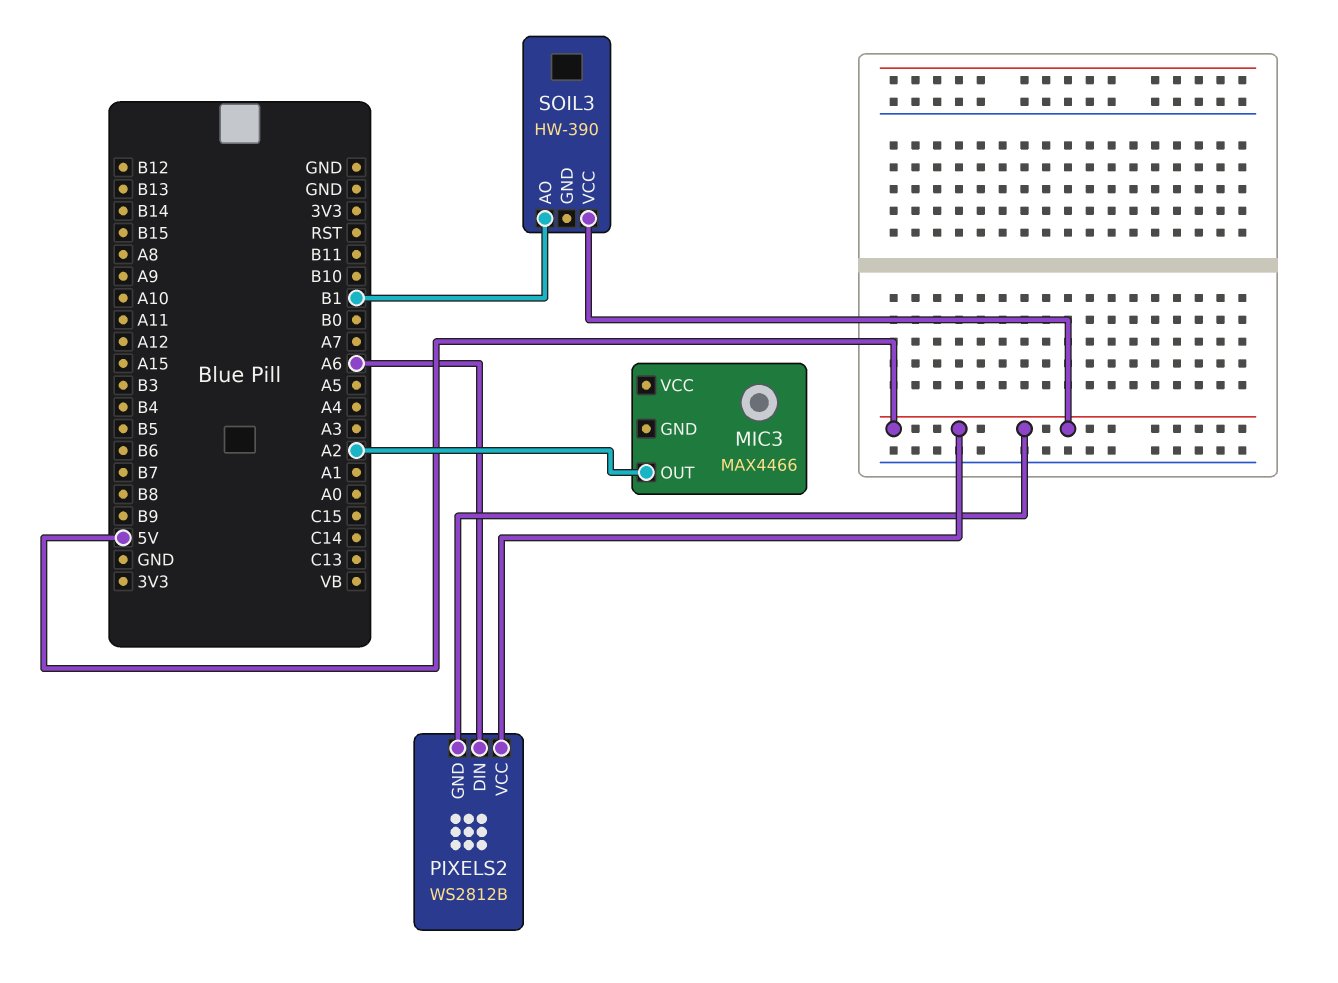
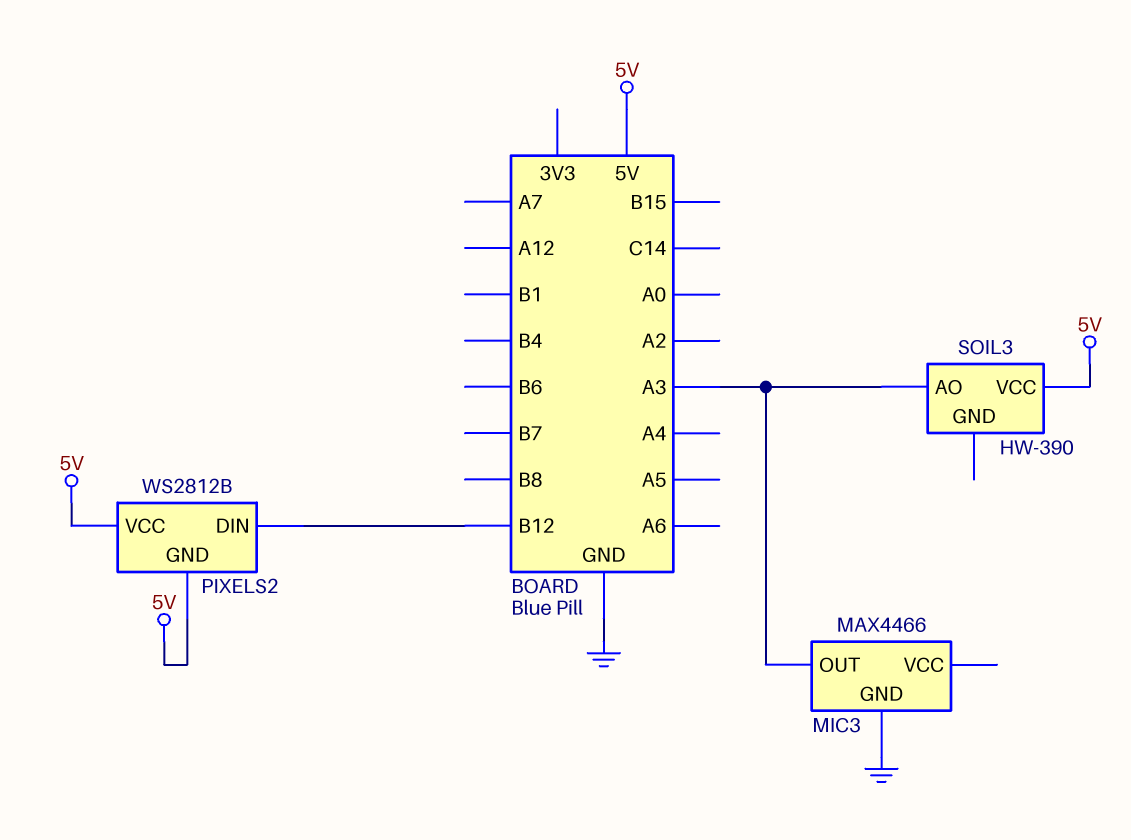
MIC3 pin GND: none -> GND
MIC3 pin OUT: A2 -> A3
PIXELS2 pin DIN: A6 -> B12
SOIL3 pin AO: B1 -> A3

